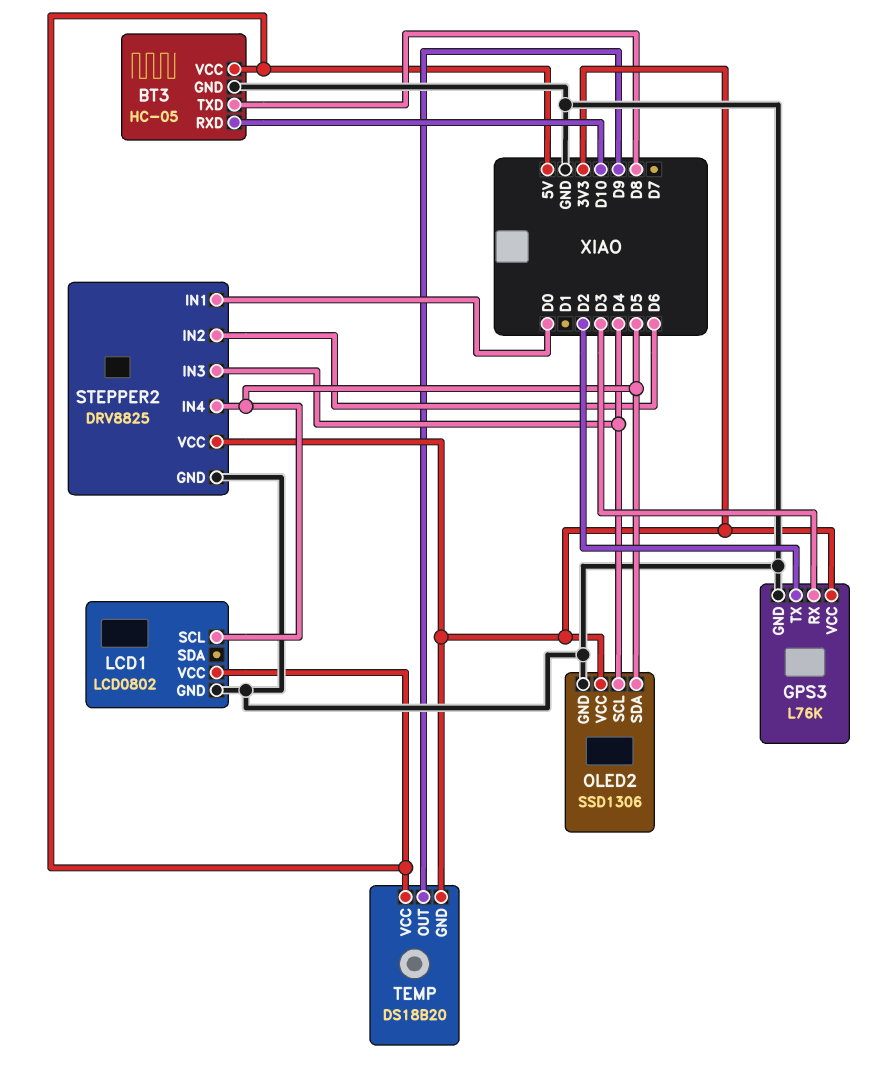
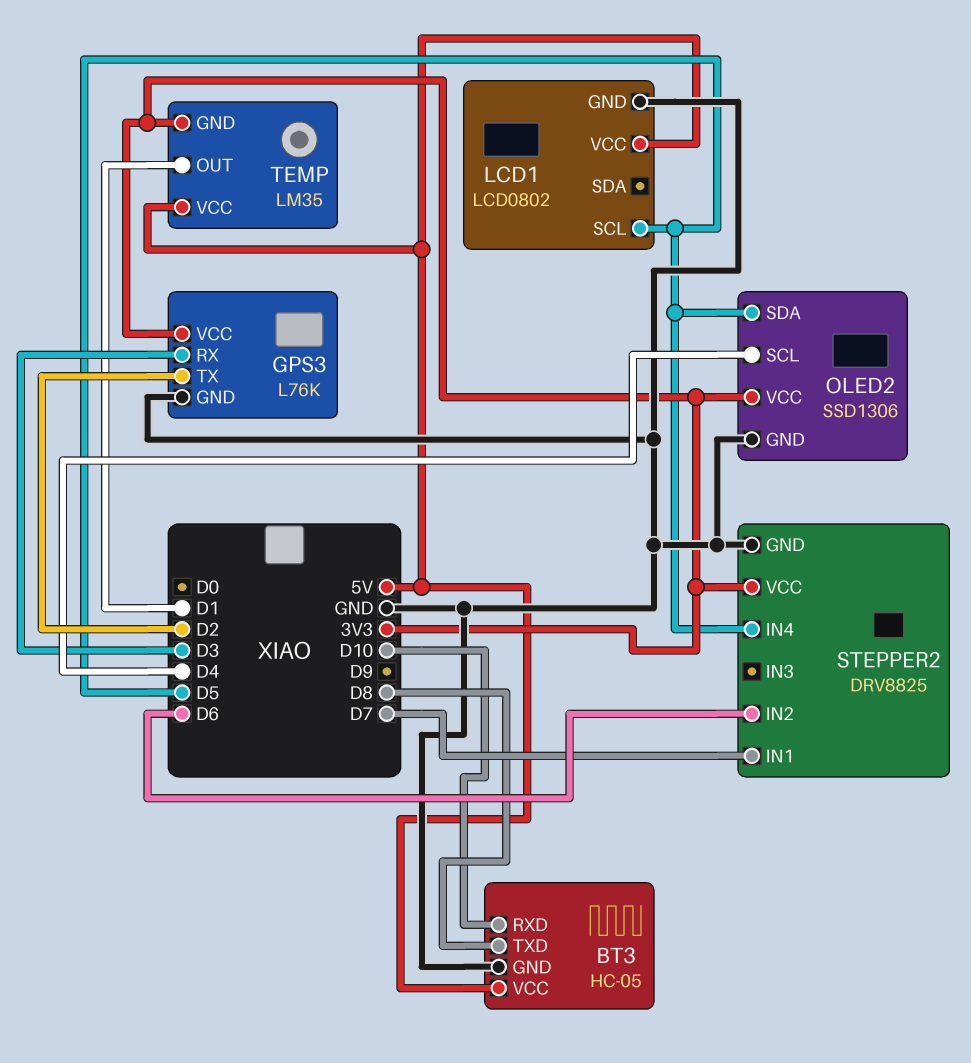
STEPPER2 pin IN1: D0 -> D7
STEPPER2 pin IN3: D4 -> none
TEMP: DS18B20 -> LM35
TEMP pin OUT: D9 -> D1

